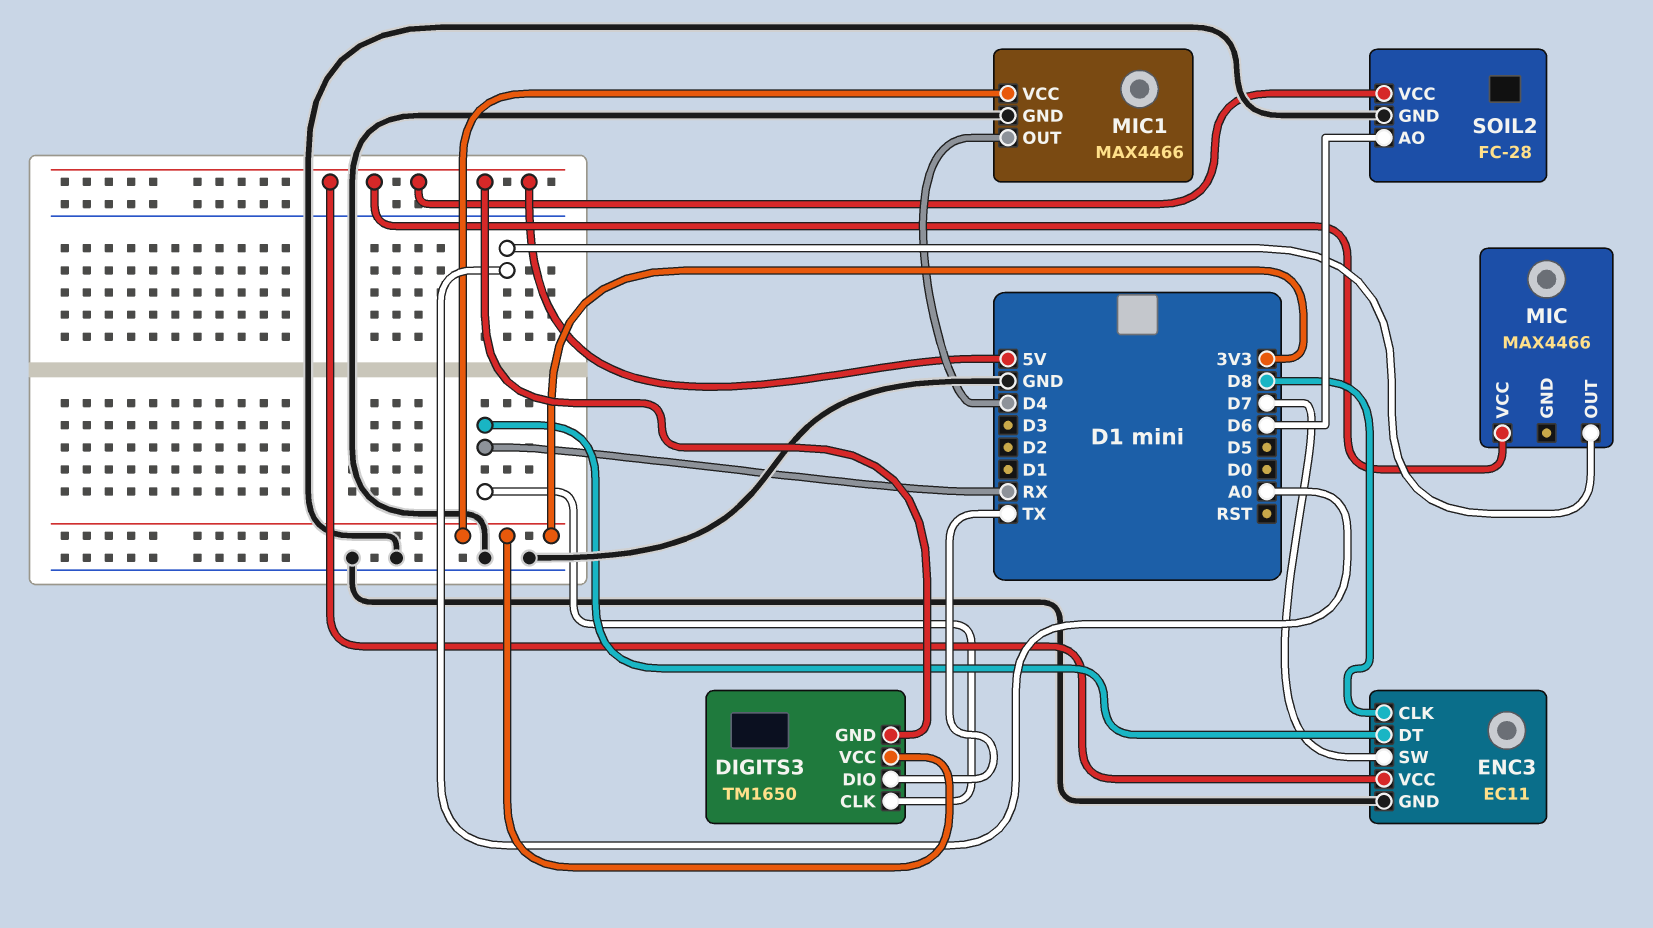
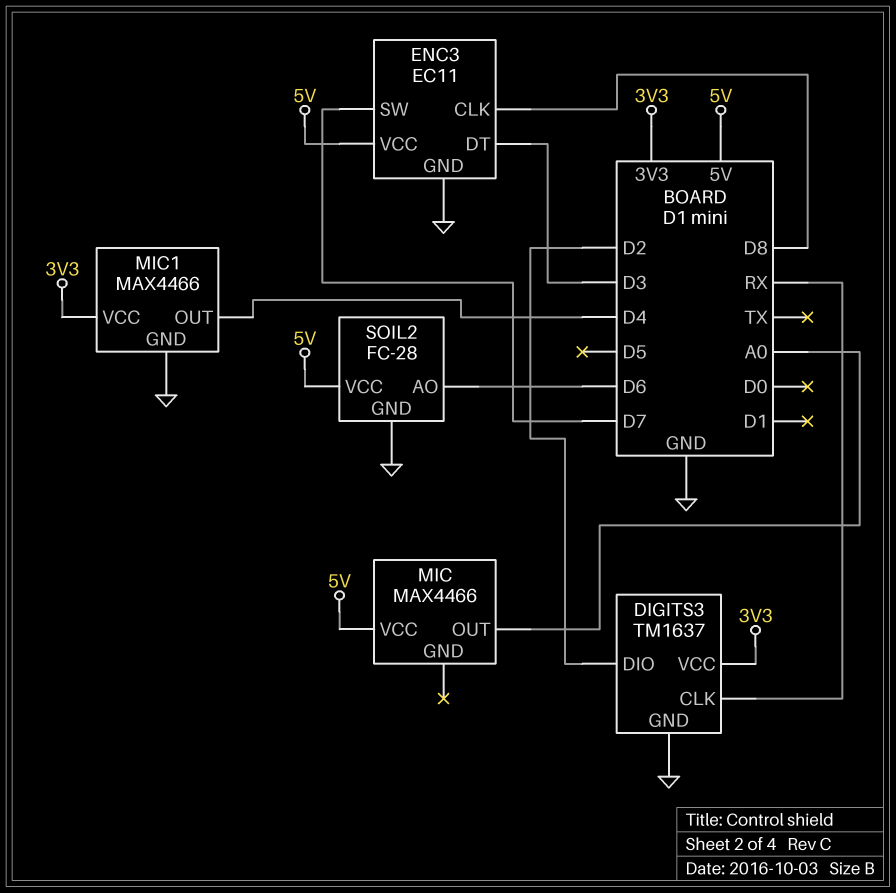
DIGITS3: TM1650 -> TM1637
DIGITS3 pin DIO: TX -> D2
DIGITS3 pin GND: 5V -> GND
ENC3 pin DT: RX -> D3

